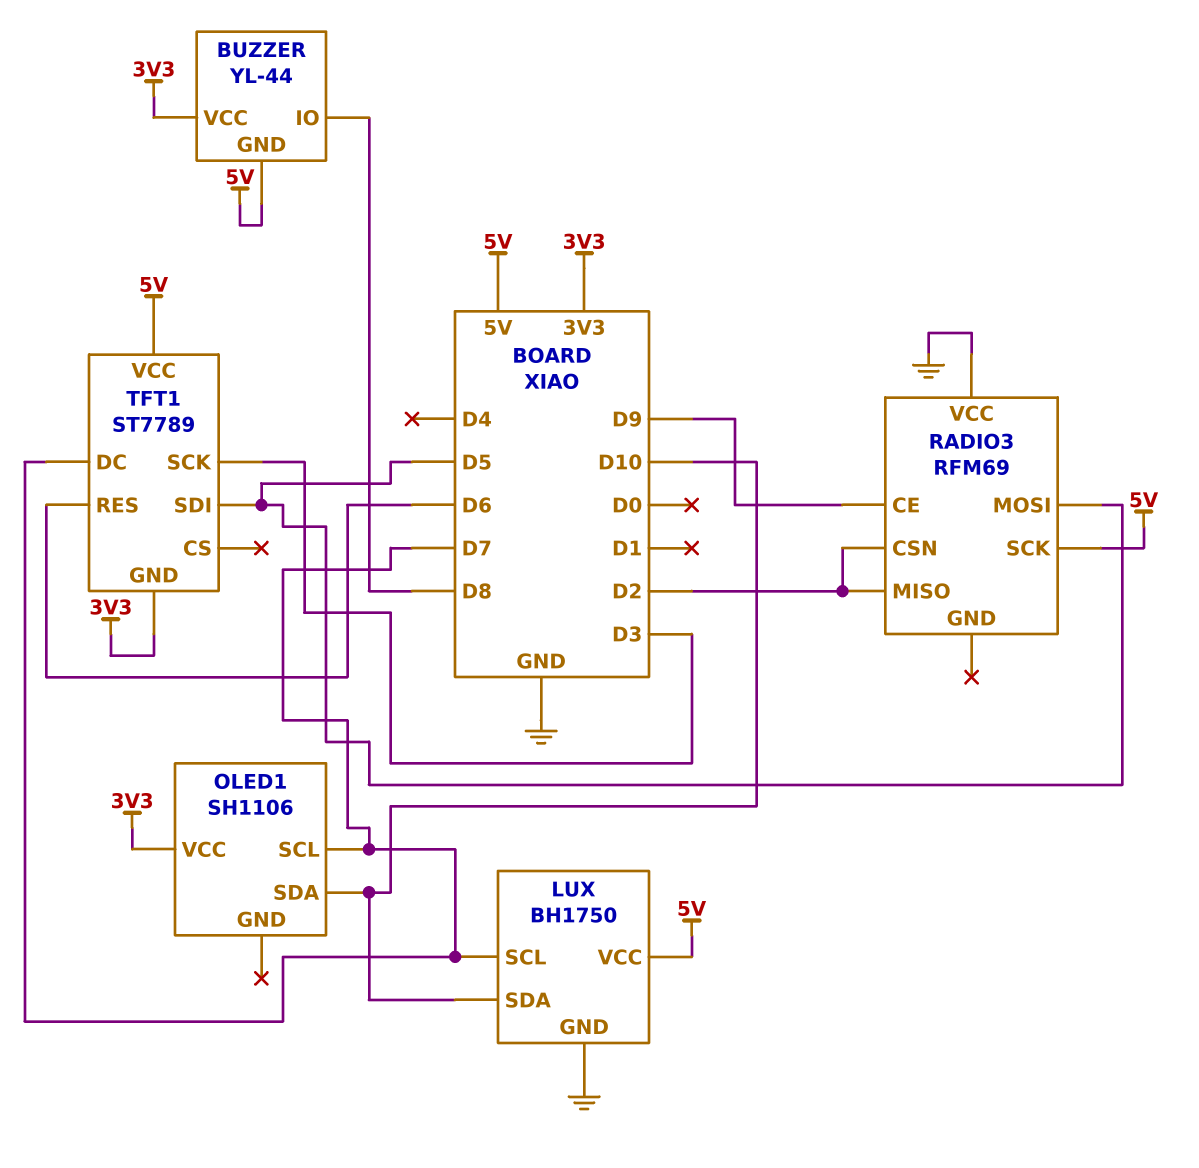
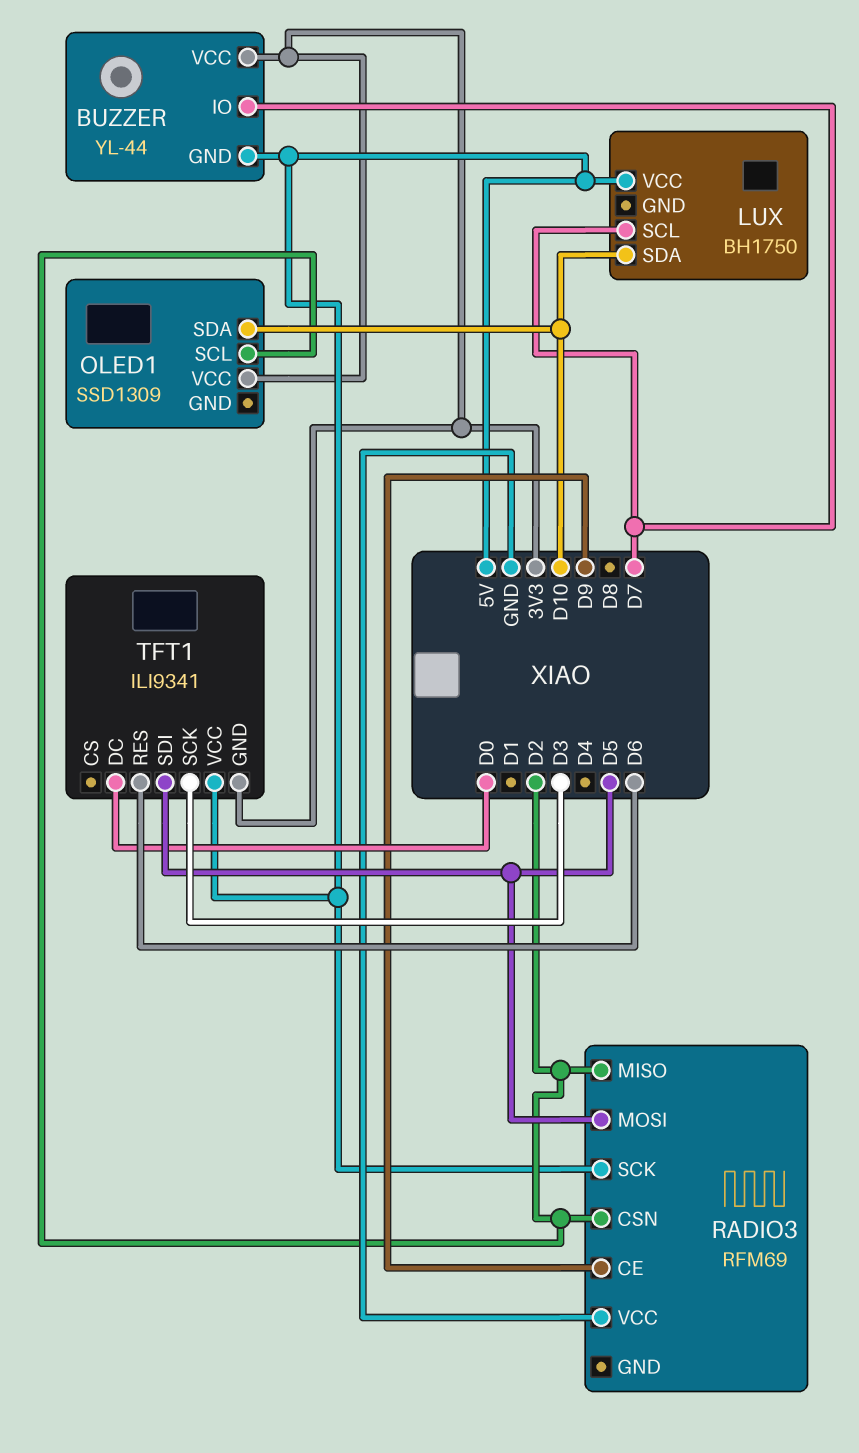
BUZZER pin IO: D8 -> D7
LUX pin GND: GND -> none
OLED1: SH1106 -> SSD1309
OLED1 pin SCL: D7 -> D2
TFT1: ST7789 -> ILI9341
TFT1 pin DC: D7 -> D0

